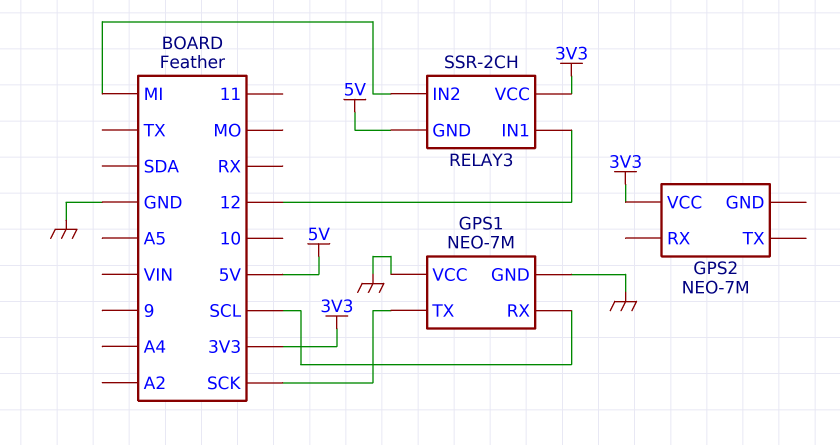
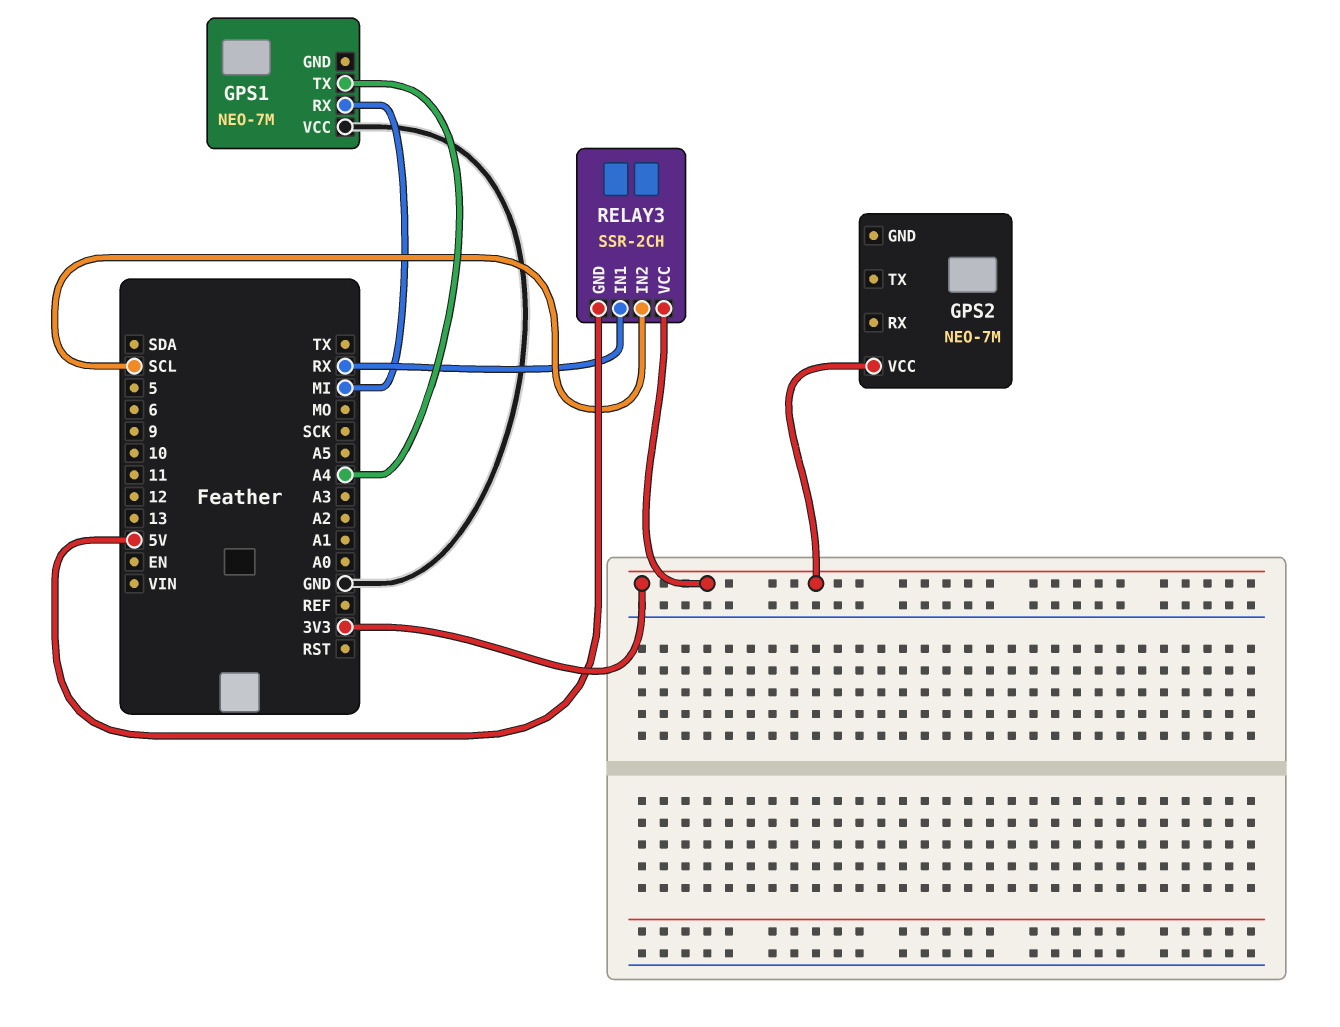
GPS1 pin GND: GND -> none
GPS1 pin RX: SCL -> MI
GPS1 pin TX: SCK -> A4
RELAY3 pin IN1: 12 -> RX
RELAY3 pin IN2: MI -> SCL

